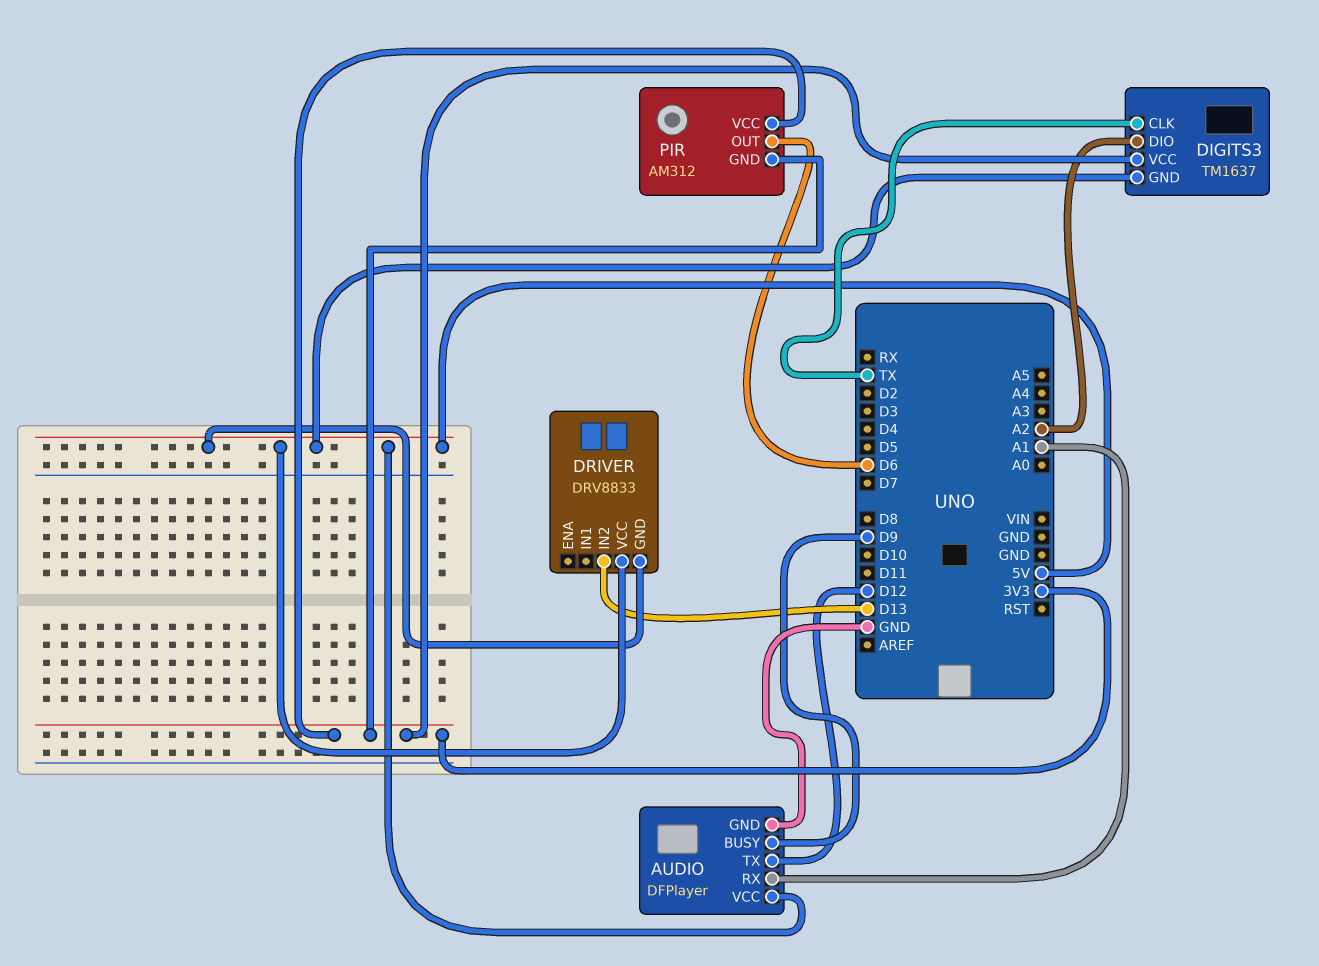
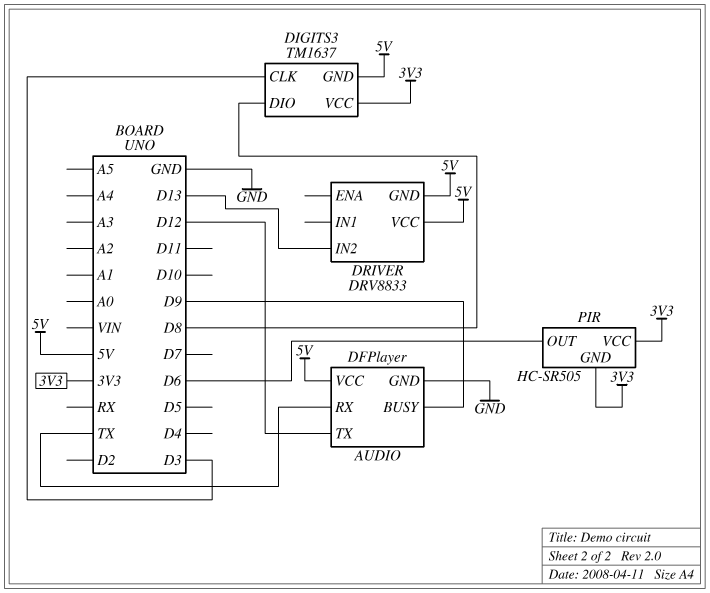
AUDIO pin RX: A1 -> TX
DIGITS3 pin CLK: TX -> D3
DIGITS3 pin DIO: A2 -> D8
PIR: AM312 -> HC-SR505

